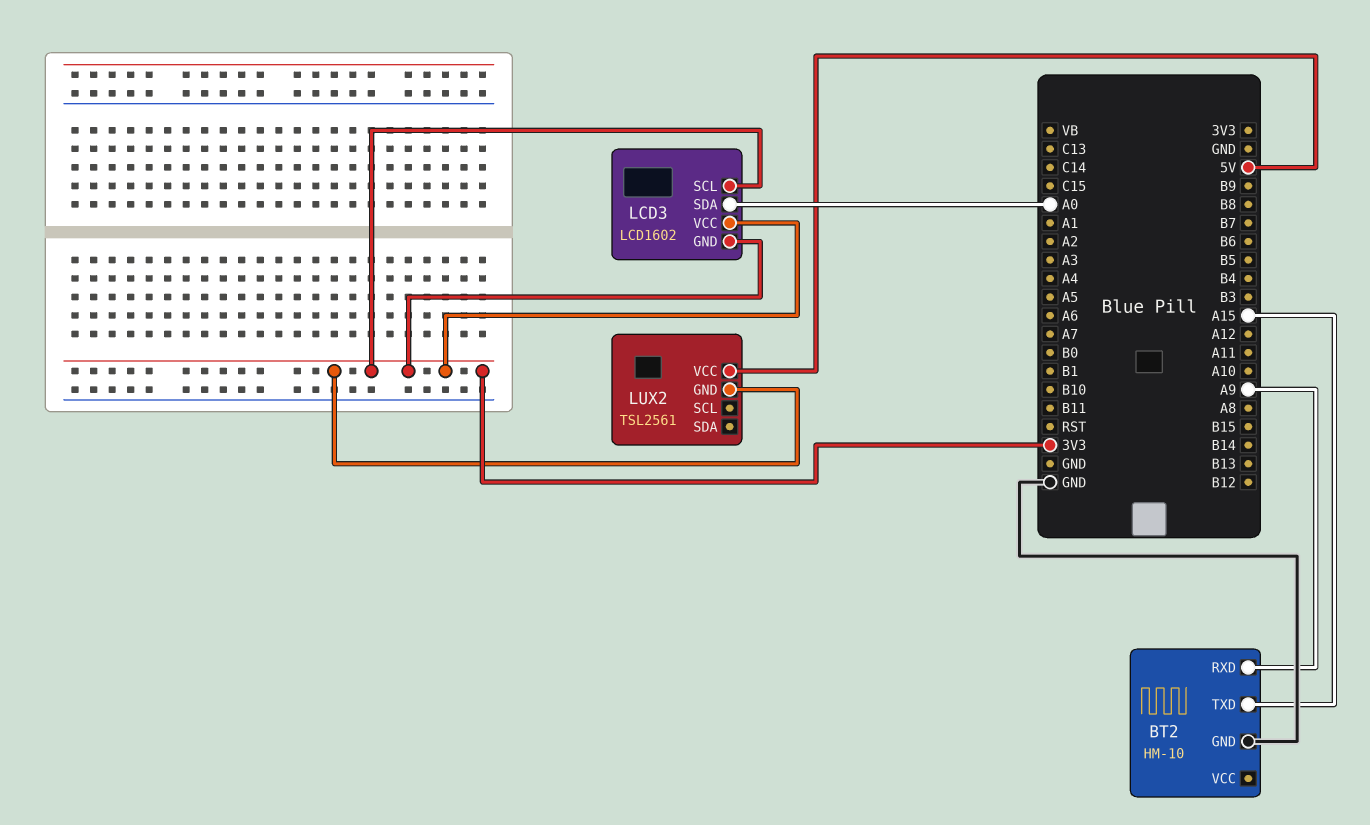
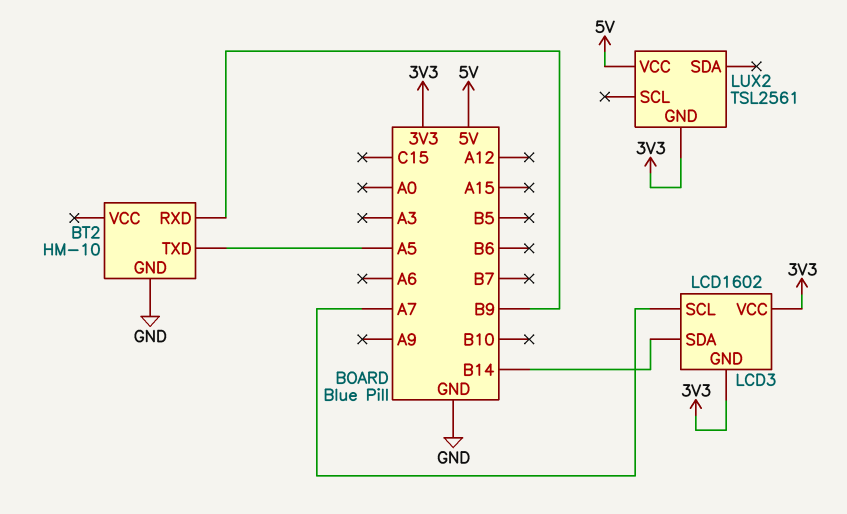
BT2 pin RXD: A9 -> B9
BT2 pin TXD: A15 -> A5
LCD3 pin SCL: 3V3 -> A7
LCD3 pin SDA: A0 -> B14

